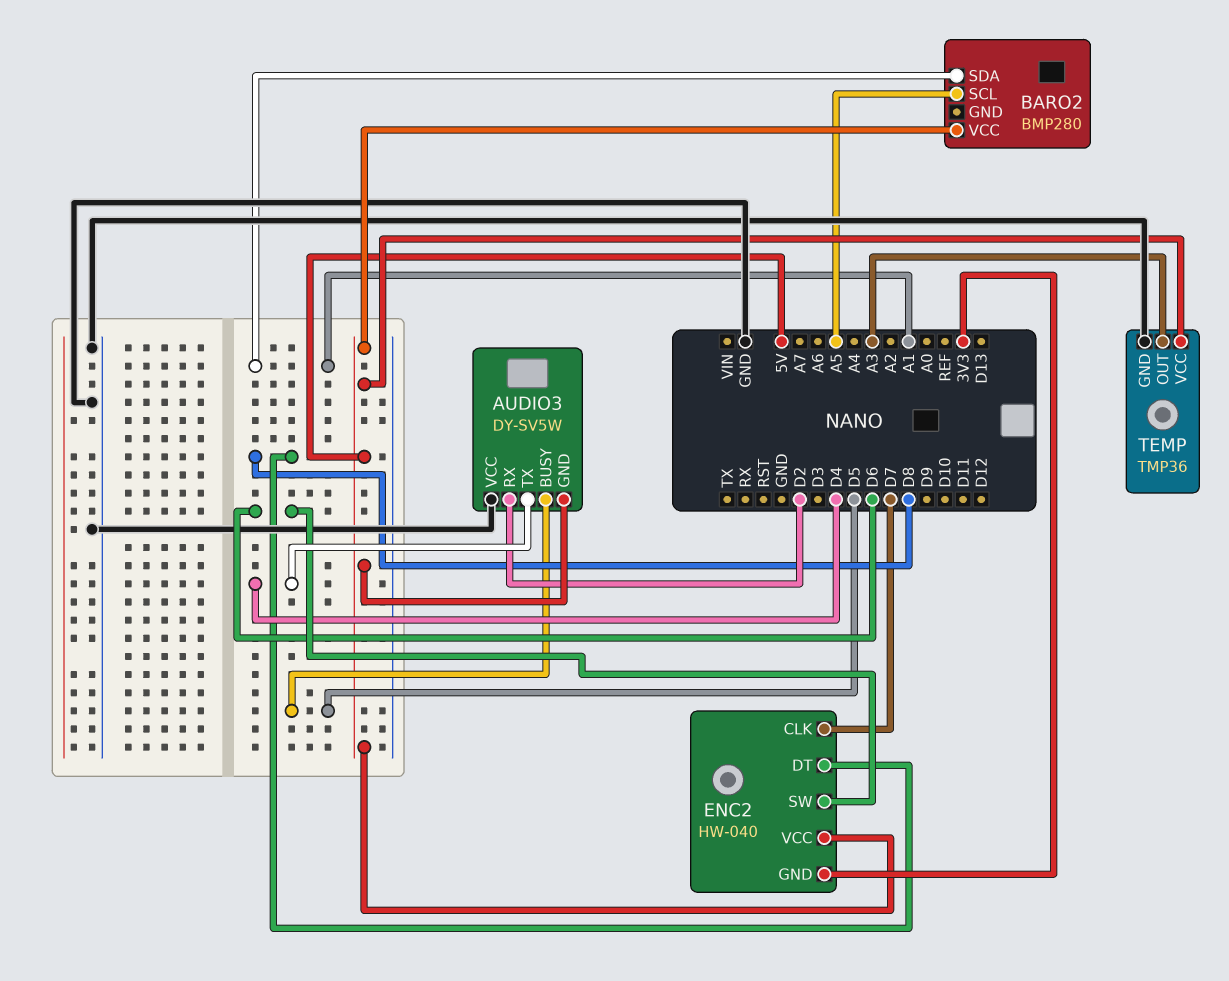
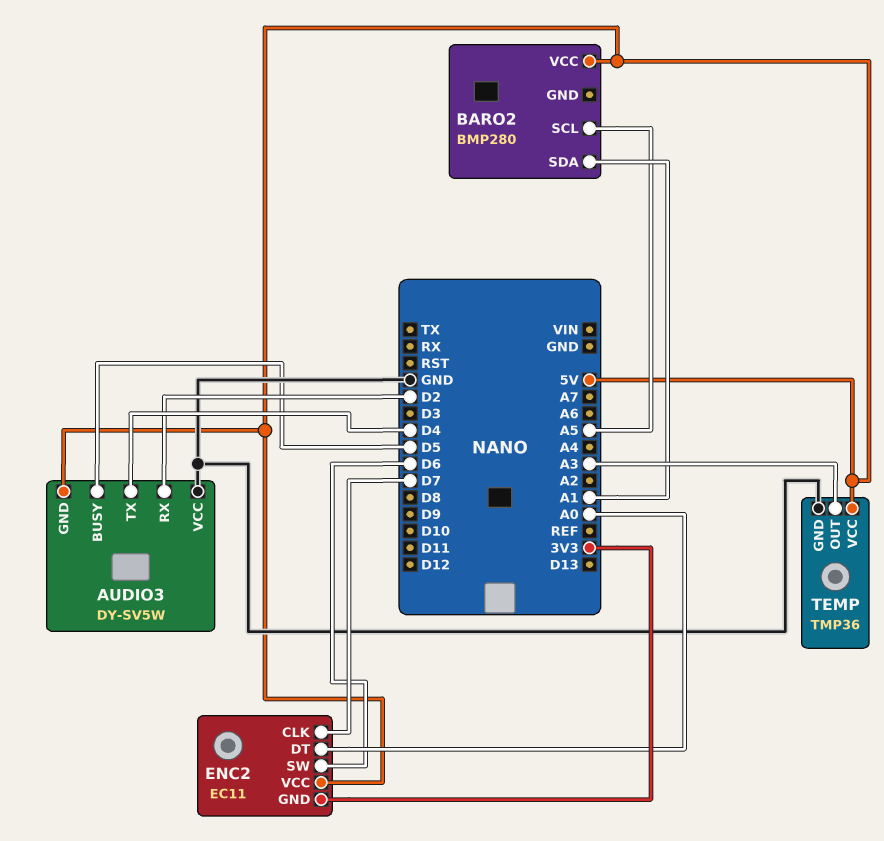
ENC2: HW-040 -> EC11
ENC2 pin DT: D8 -> A0

